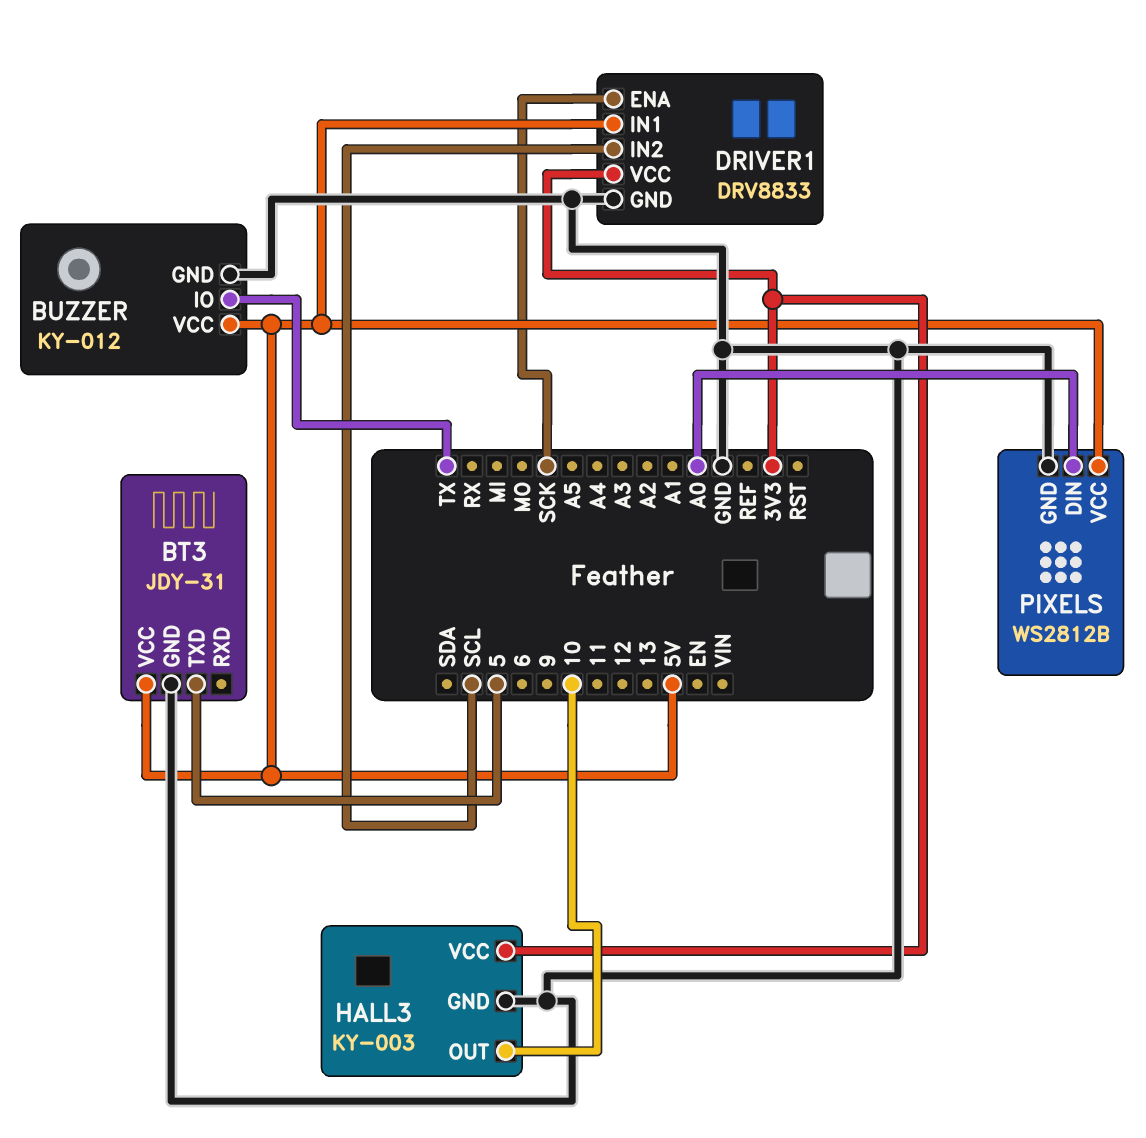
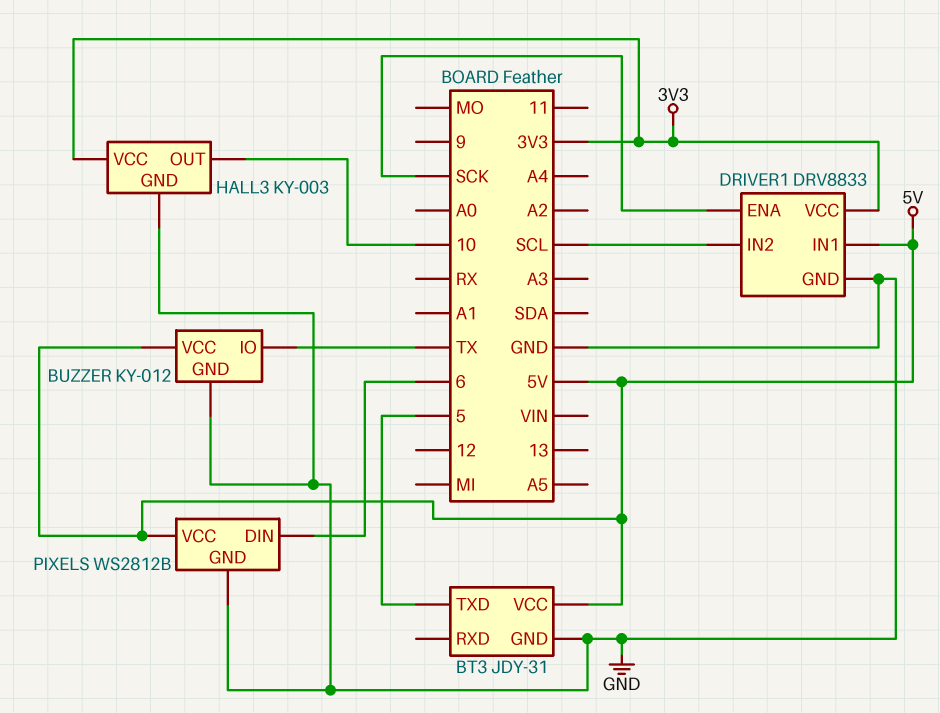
PIXELS pin DIN: A0 -> 6

